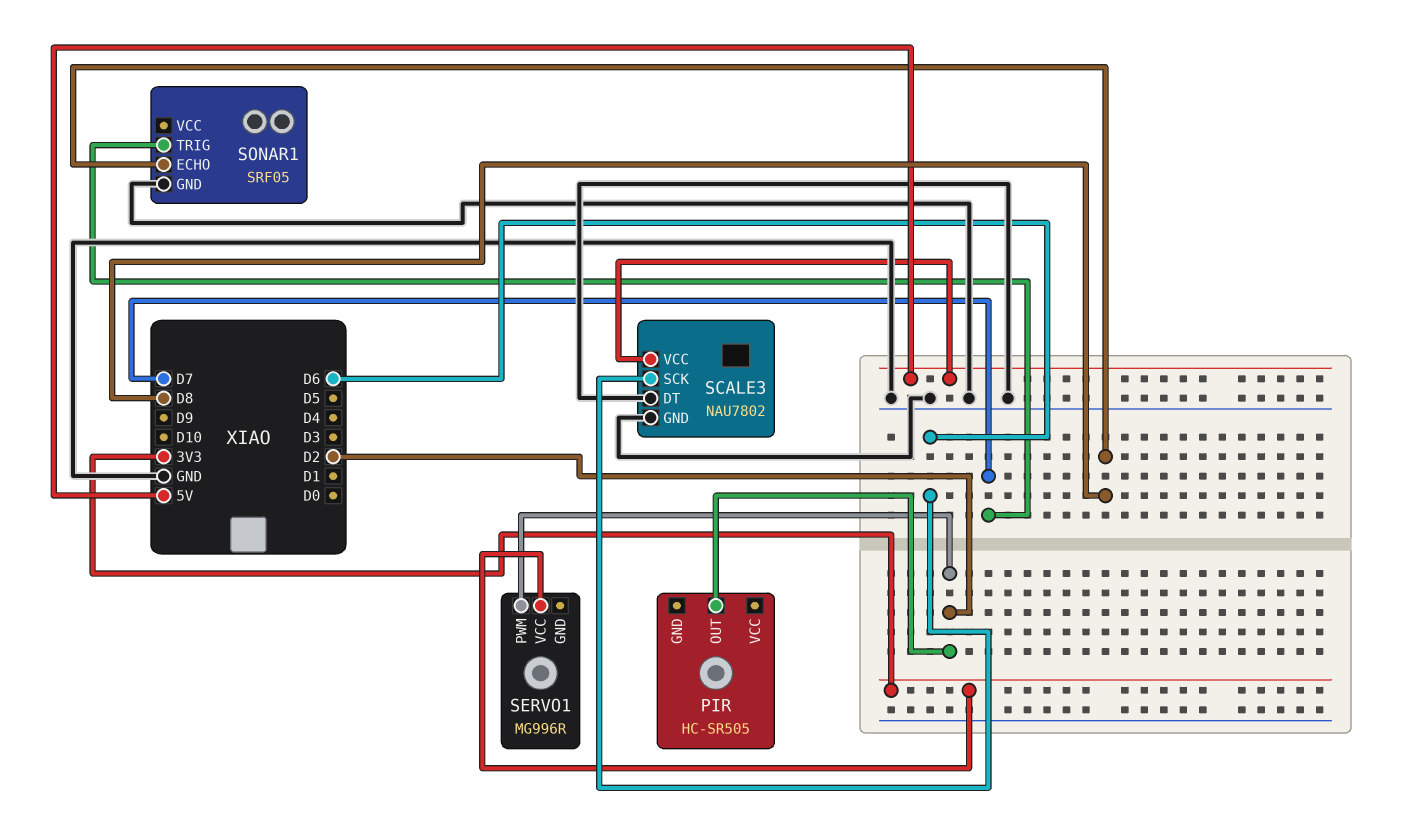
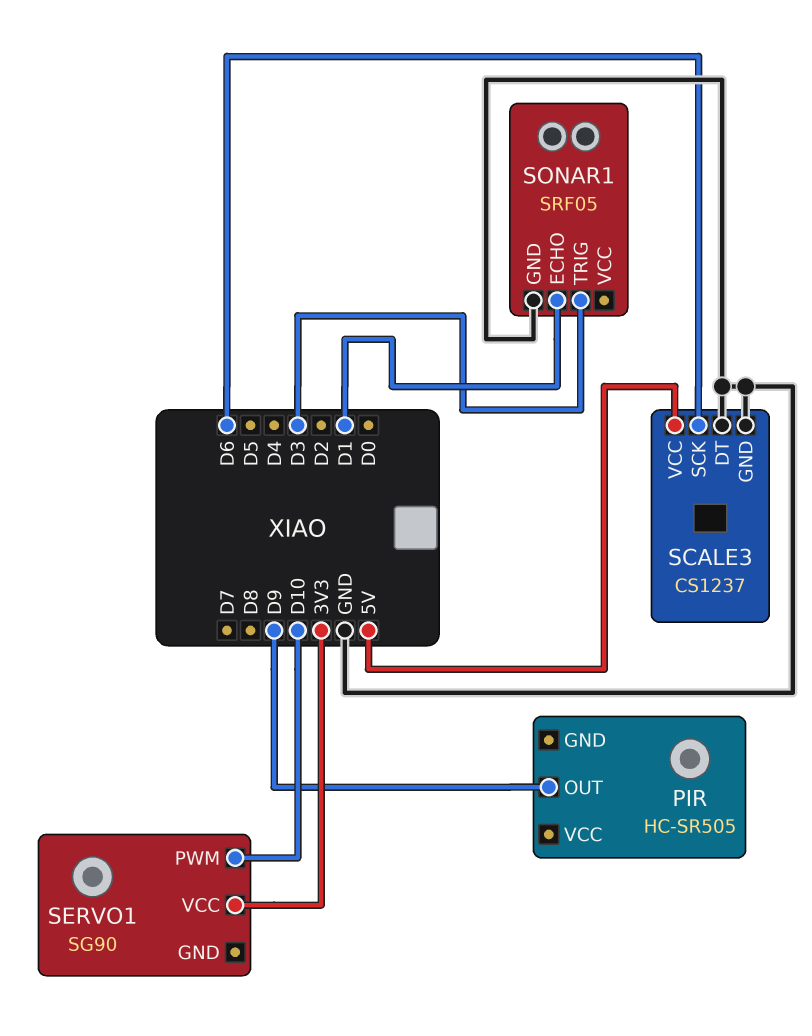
PIR pin OUT: D2 -> D9
SCALE3: NAU7802 -> CS1237
SERVO1: MG996R -> SG90
SERVO1 pin PWM: D2 -> D10
SONAR1 pin ECHO: D8 -> D1
SONAR1 pin TRIG: D7 -> D3

